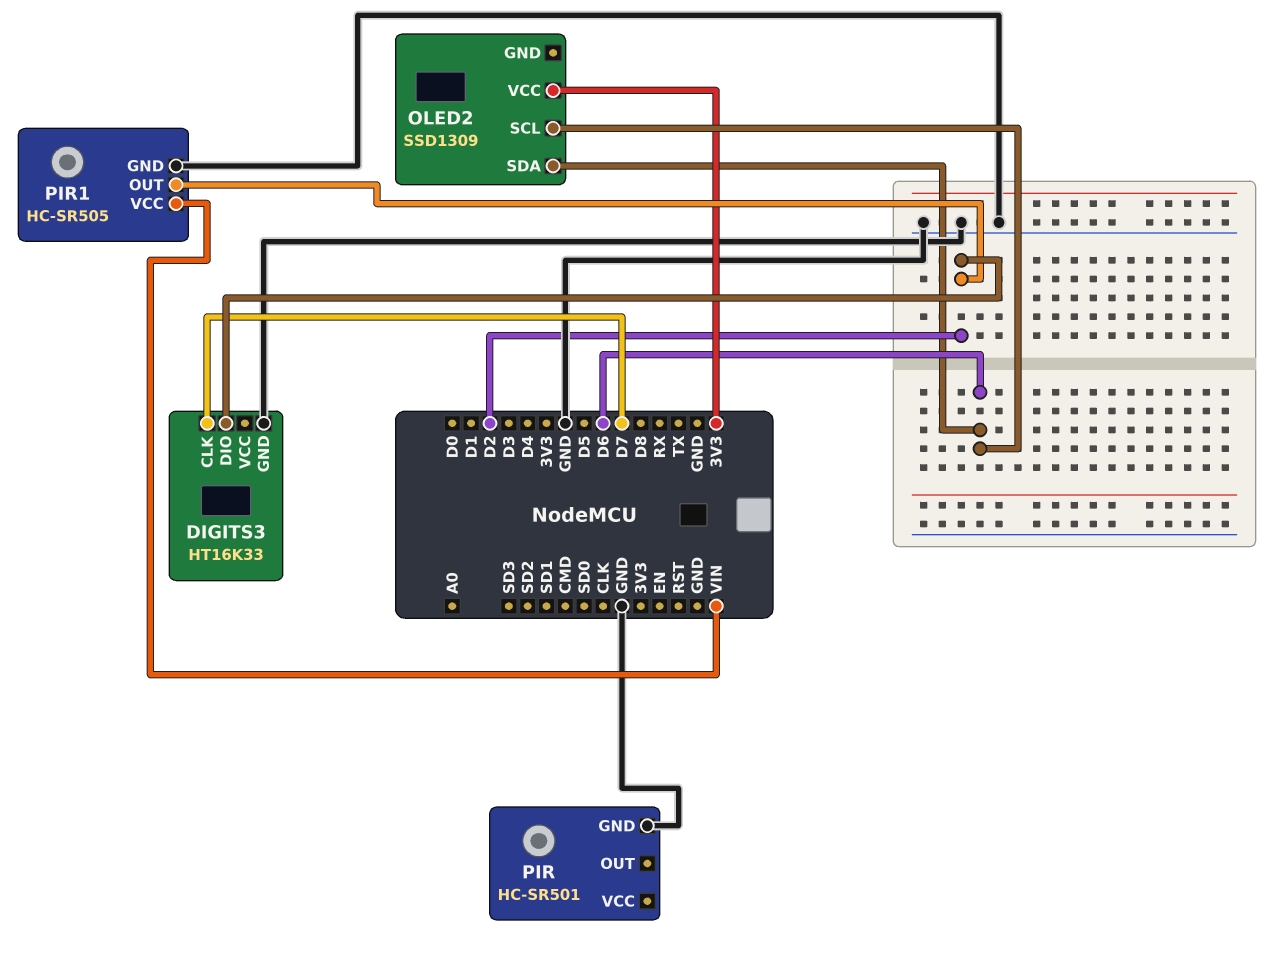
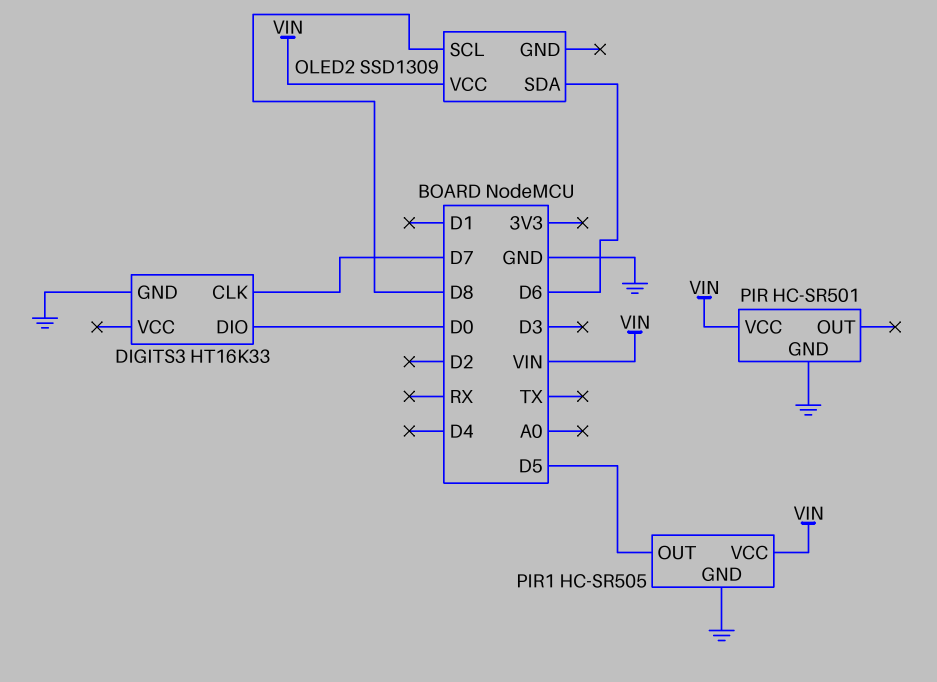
DIGITS3 pin DIO: D2 -> D0
OLED2 pin SCL: D6 -> D8
OLED2 pin VCC: 3V3 -> VIN
PIR pin VCC: none -> VIN
PIR1 pin OUT: D2 -> D5

